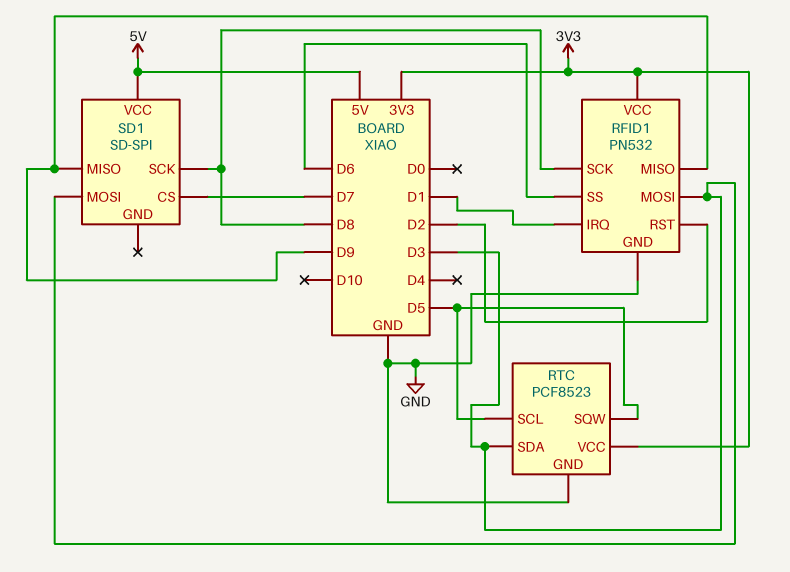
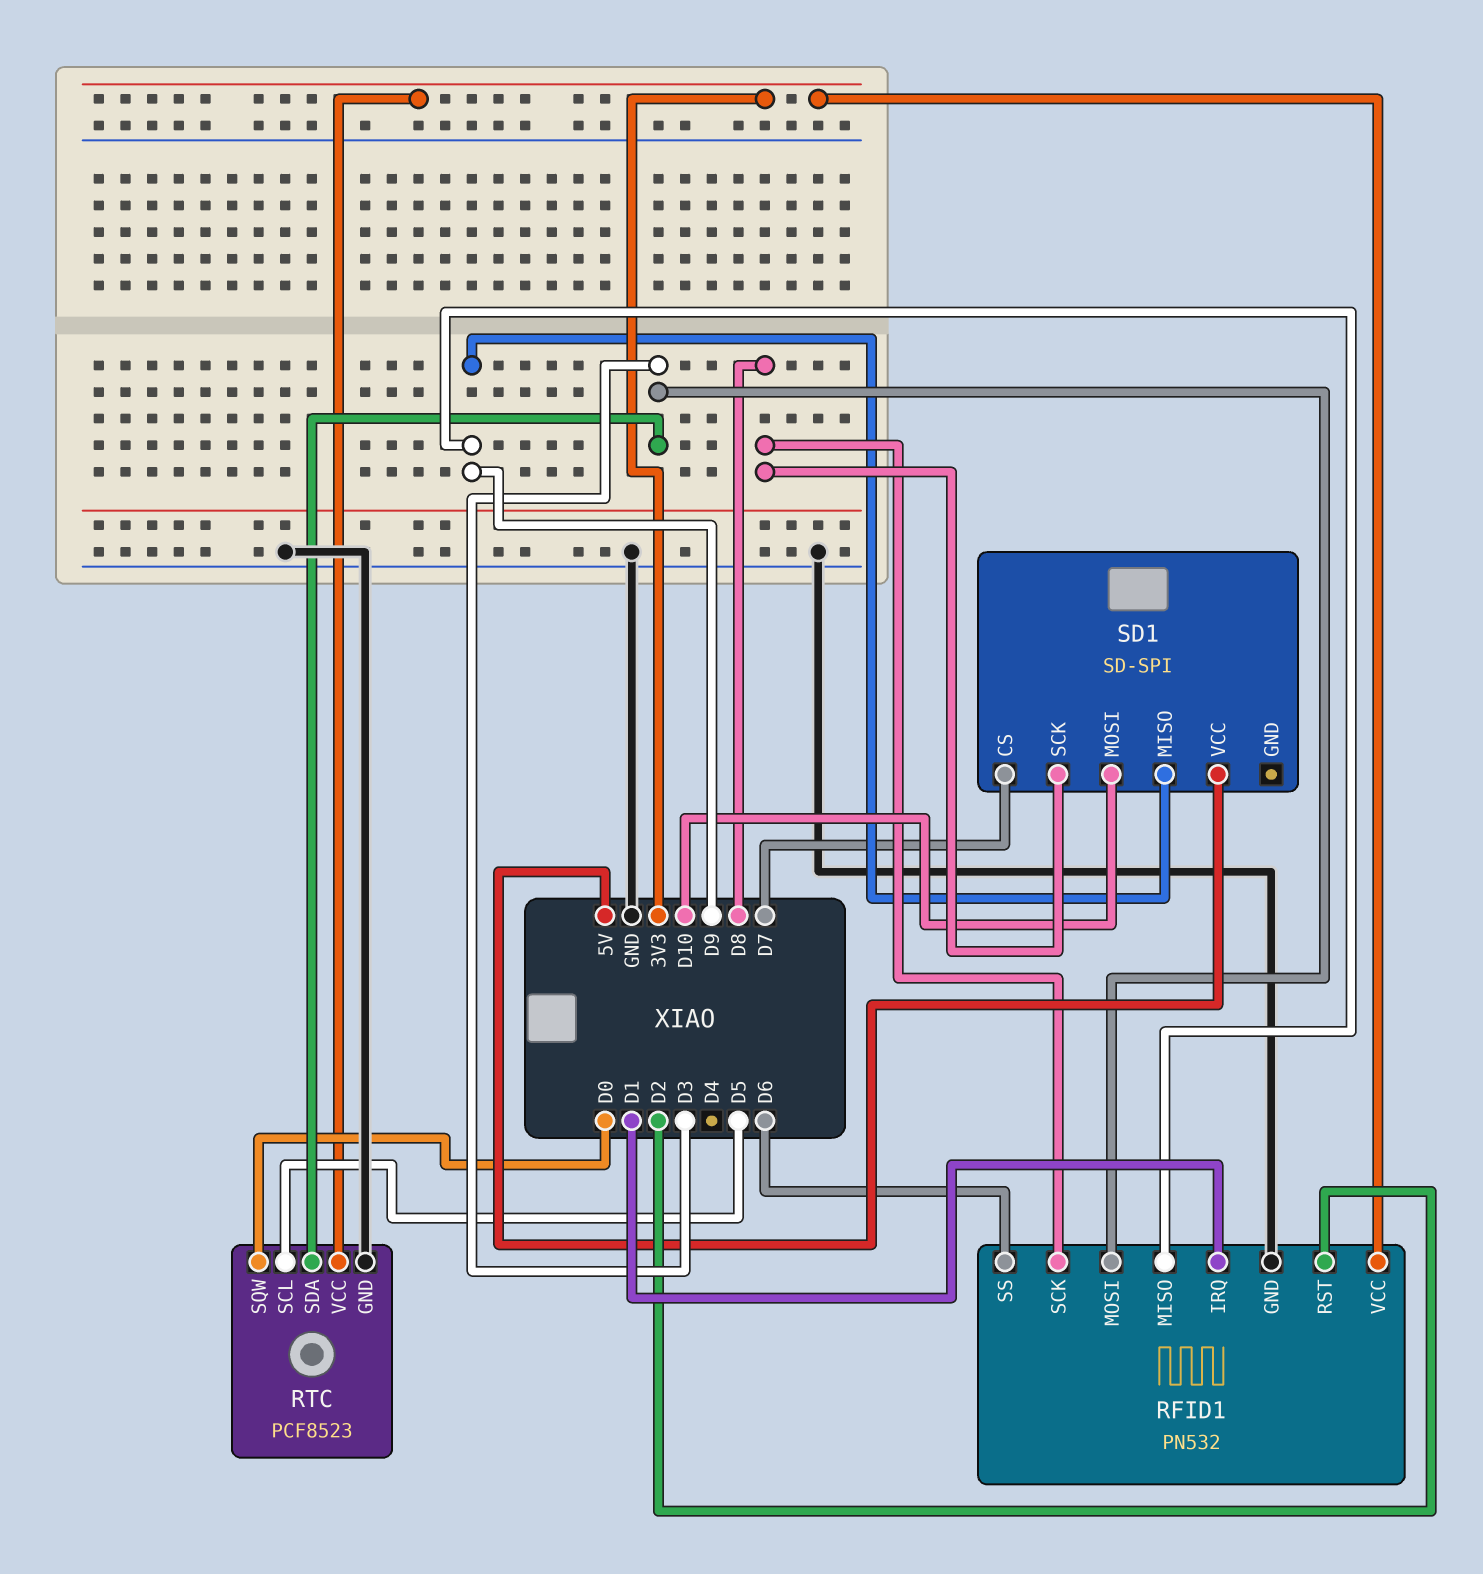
RTC pin SQW: D5 -> D0
SD1 pin MOSI: D3 -> D10

